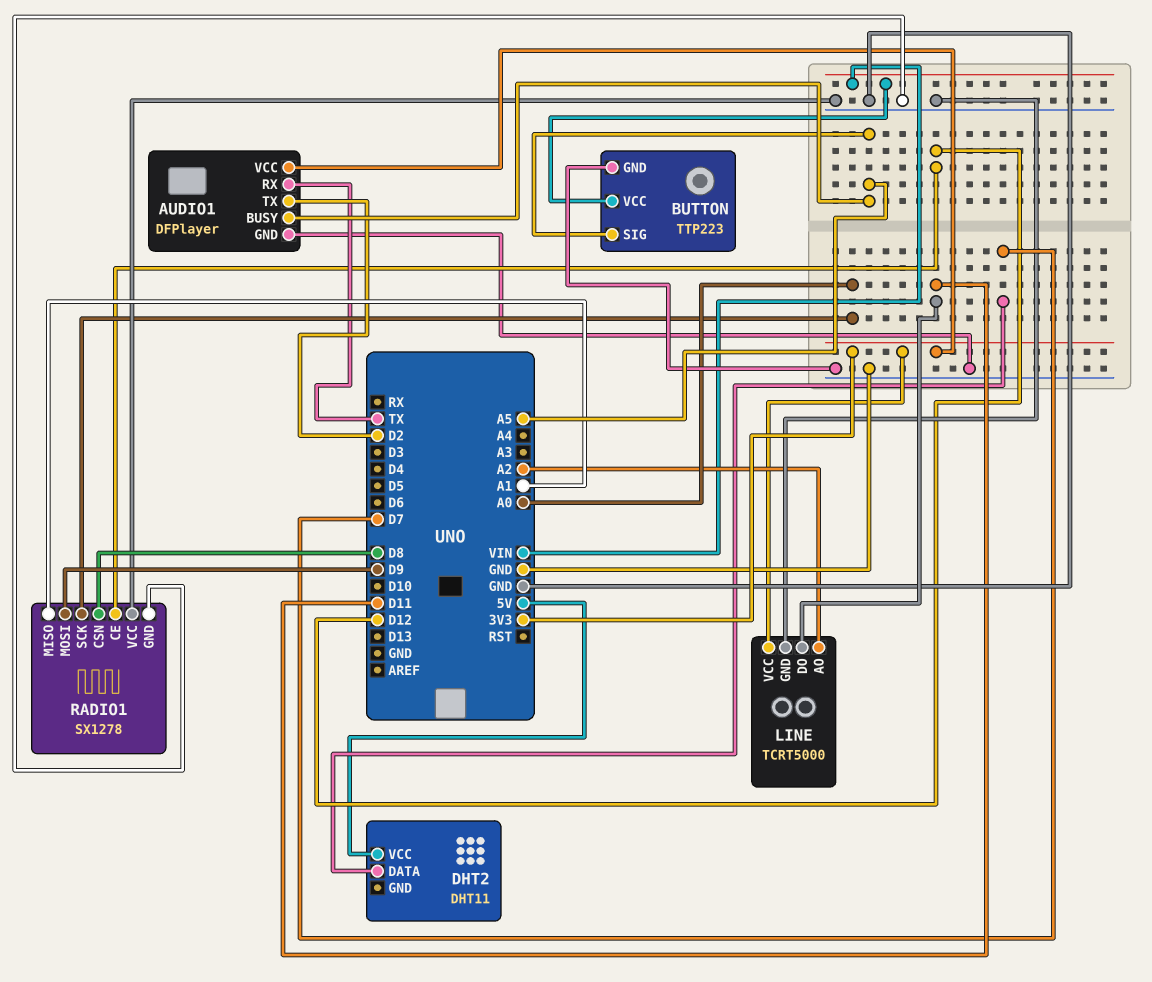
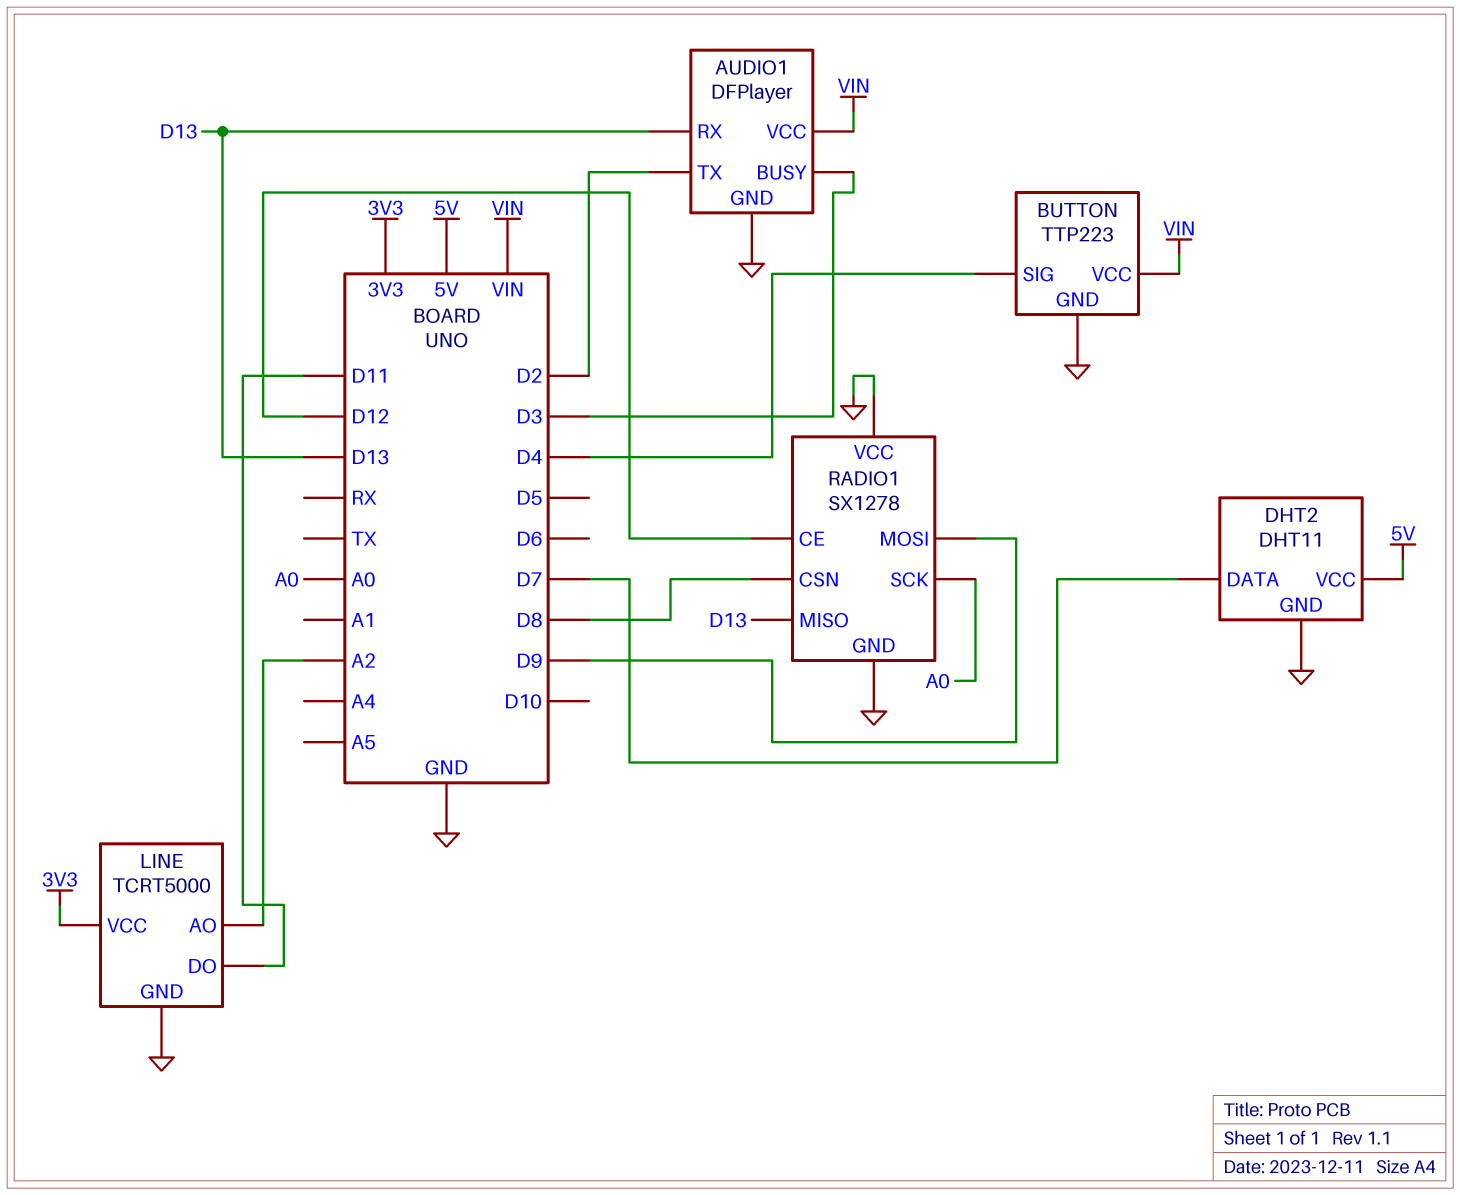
AUDIO1 pin BUSY: A5 -> D3
AUDIO1 pin RX: TX -> D13
AUDIO1 pin VCC: 3V3 -> VIN
BUTTON pin SIG: A5 -> D4
DHT2 pin GND: none -> GND
RADIO1 pin MISO: A1 -> D13

